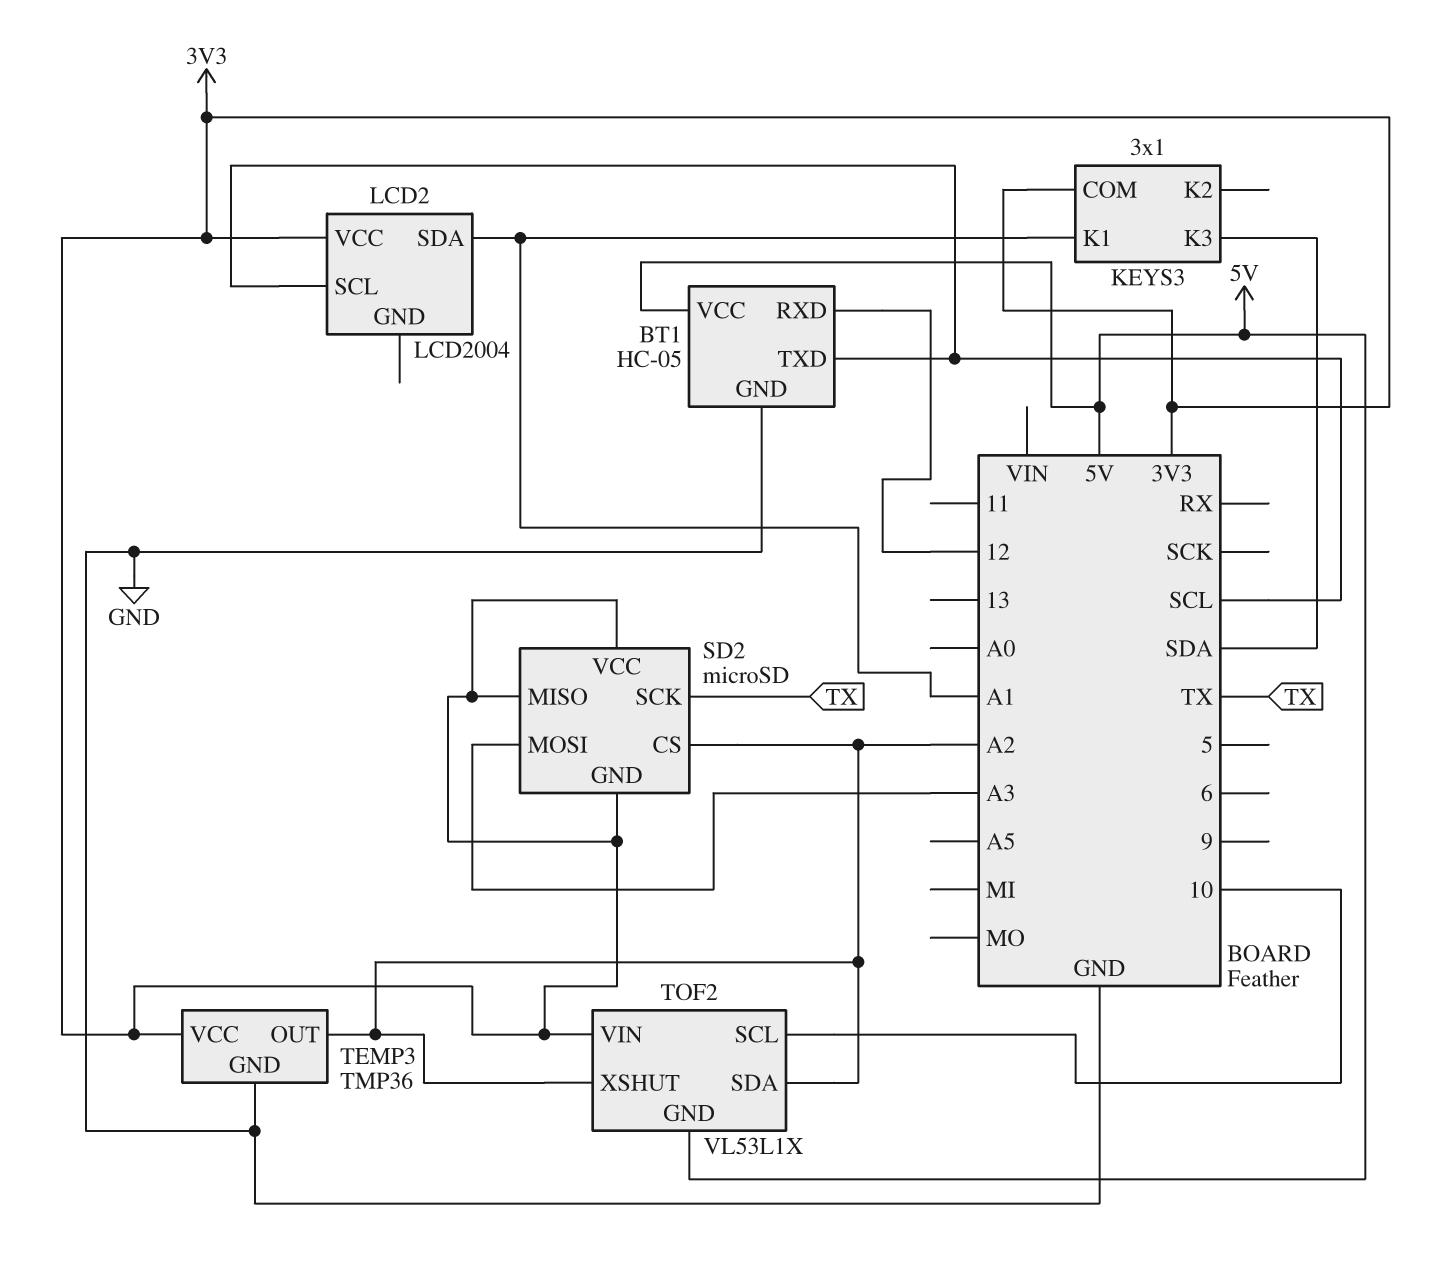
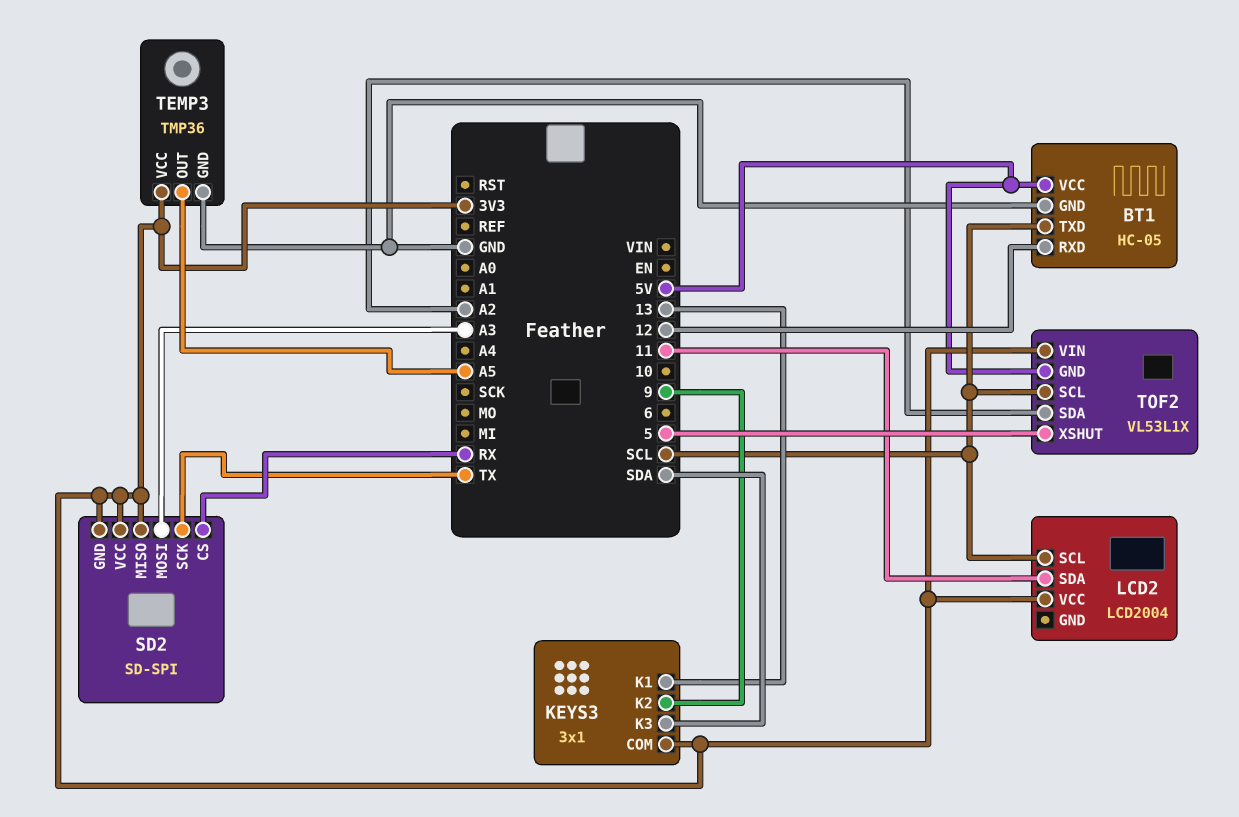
KEYS3 pin K1: A1 -> 13
KEYS3 pin K2: none -> 9
LCD2 pin SDA: A1 -> 11
SD2: microSD -> SD-SPI
SD2 pin CS: A2 -> RX
TEMP3 pin OUT: A2 -> A5
TOF2 pin SCL: 10 -> SCL
TOF2 pin XSHUT: A2 -> 5

